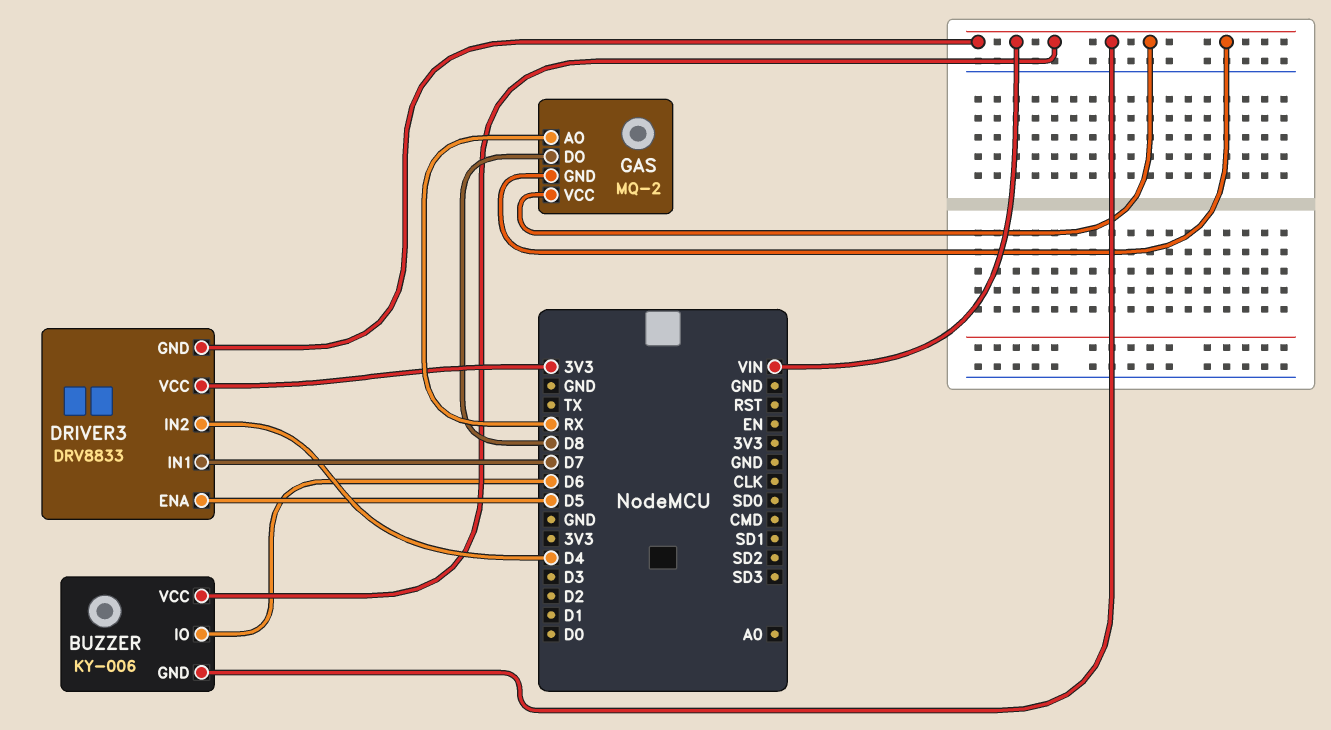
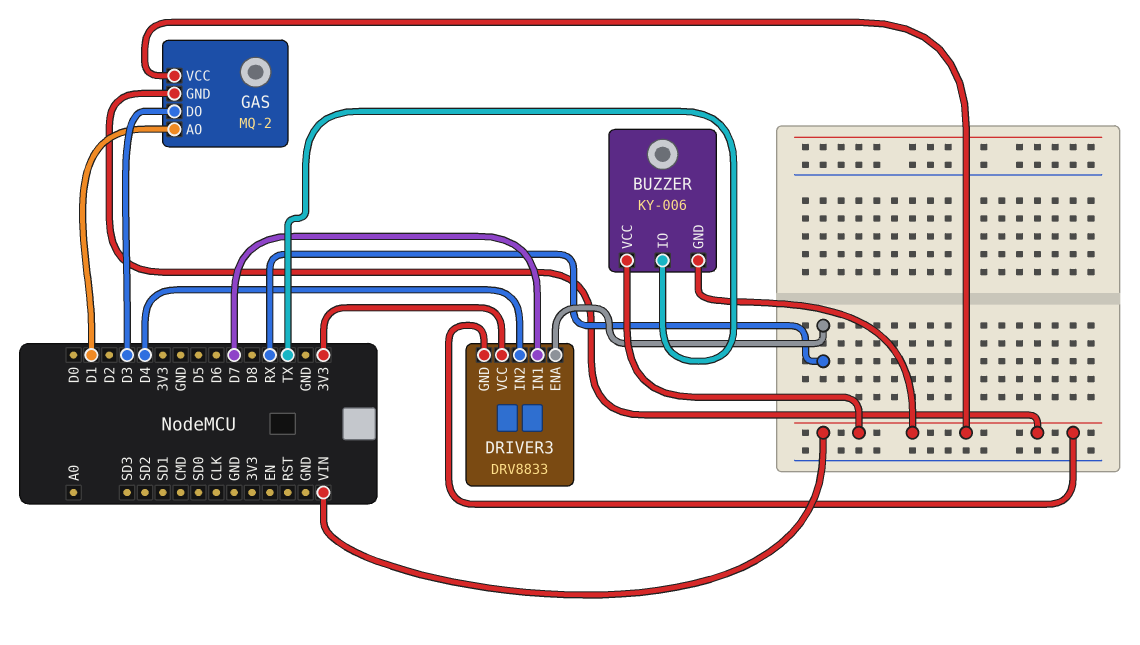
BUZZER pin IO: D6 -> TX
DRIVER3 pin ENA: D5 -> RX
GAS pin AO: RX -> D1
GAS pin DO: D8 -> D3

